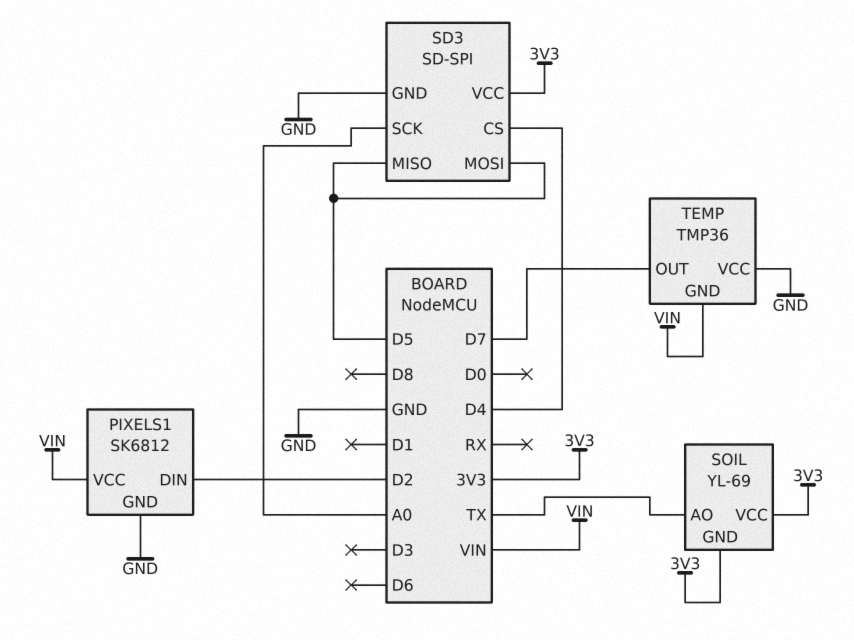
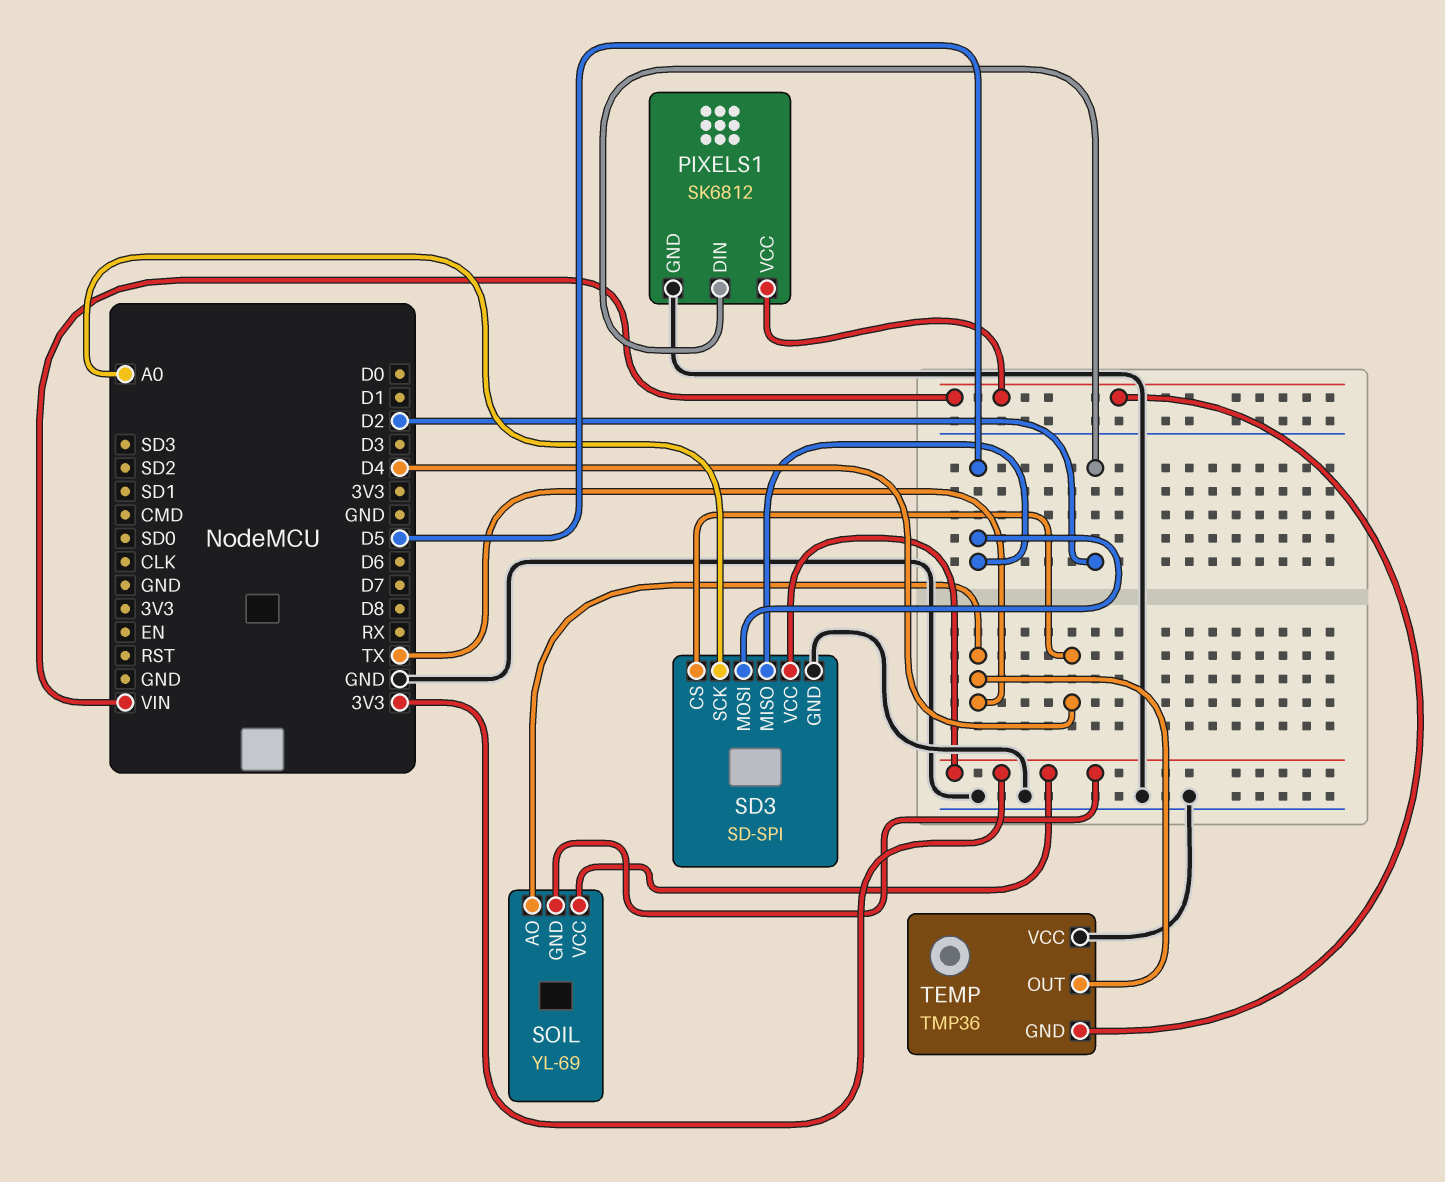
TEMP pin OUT: D7 -> TX

